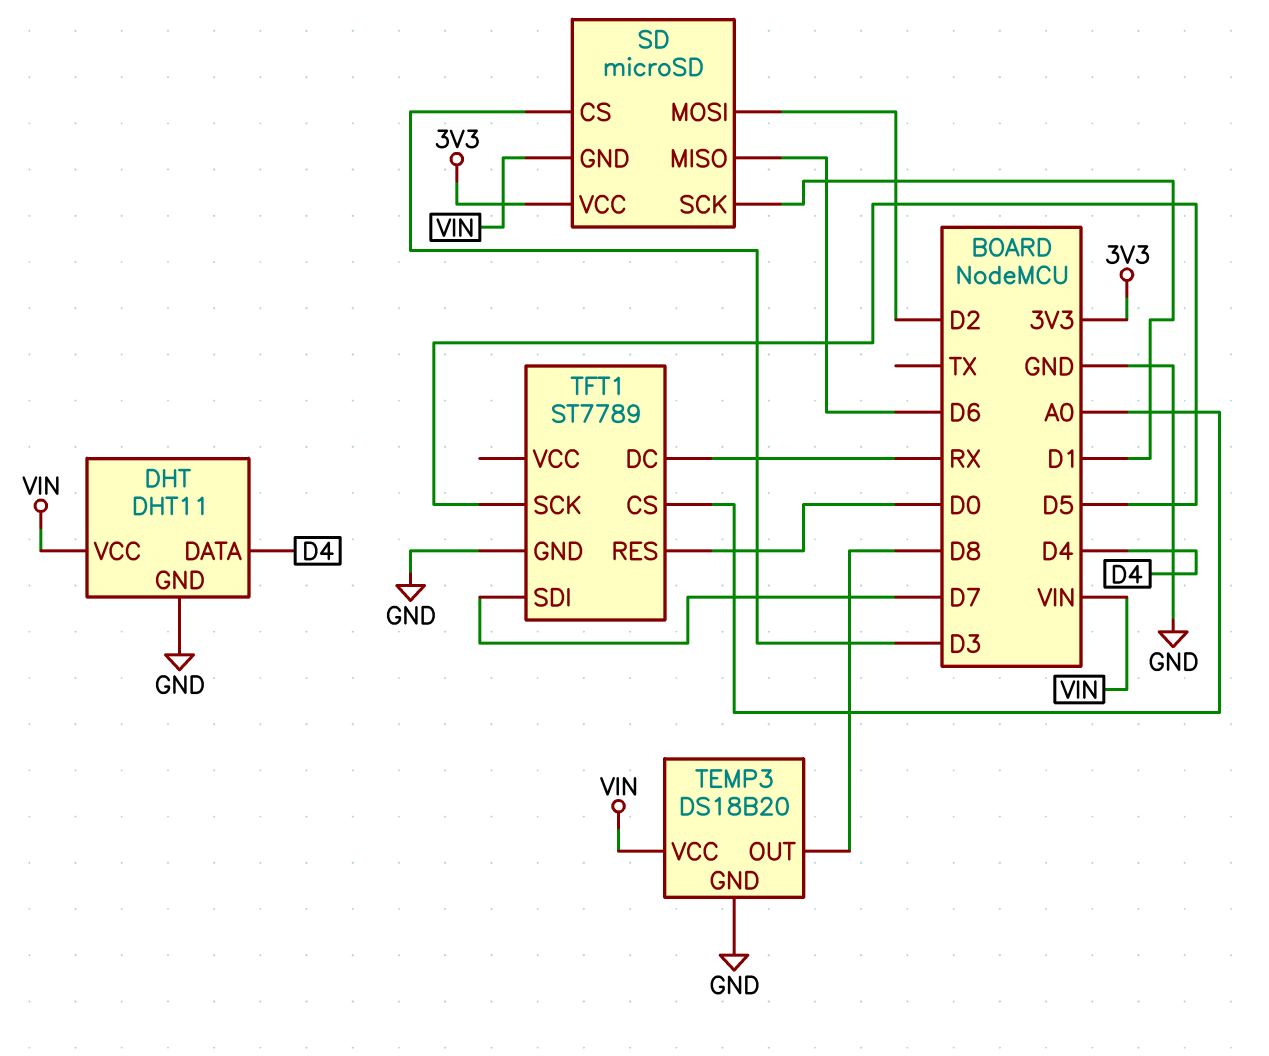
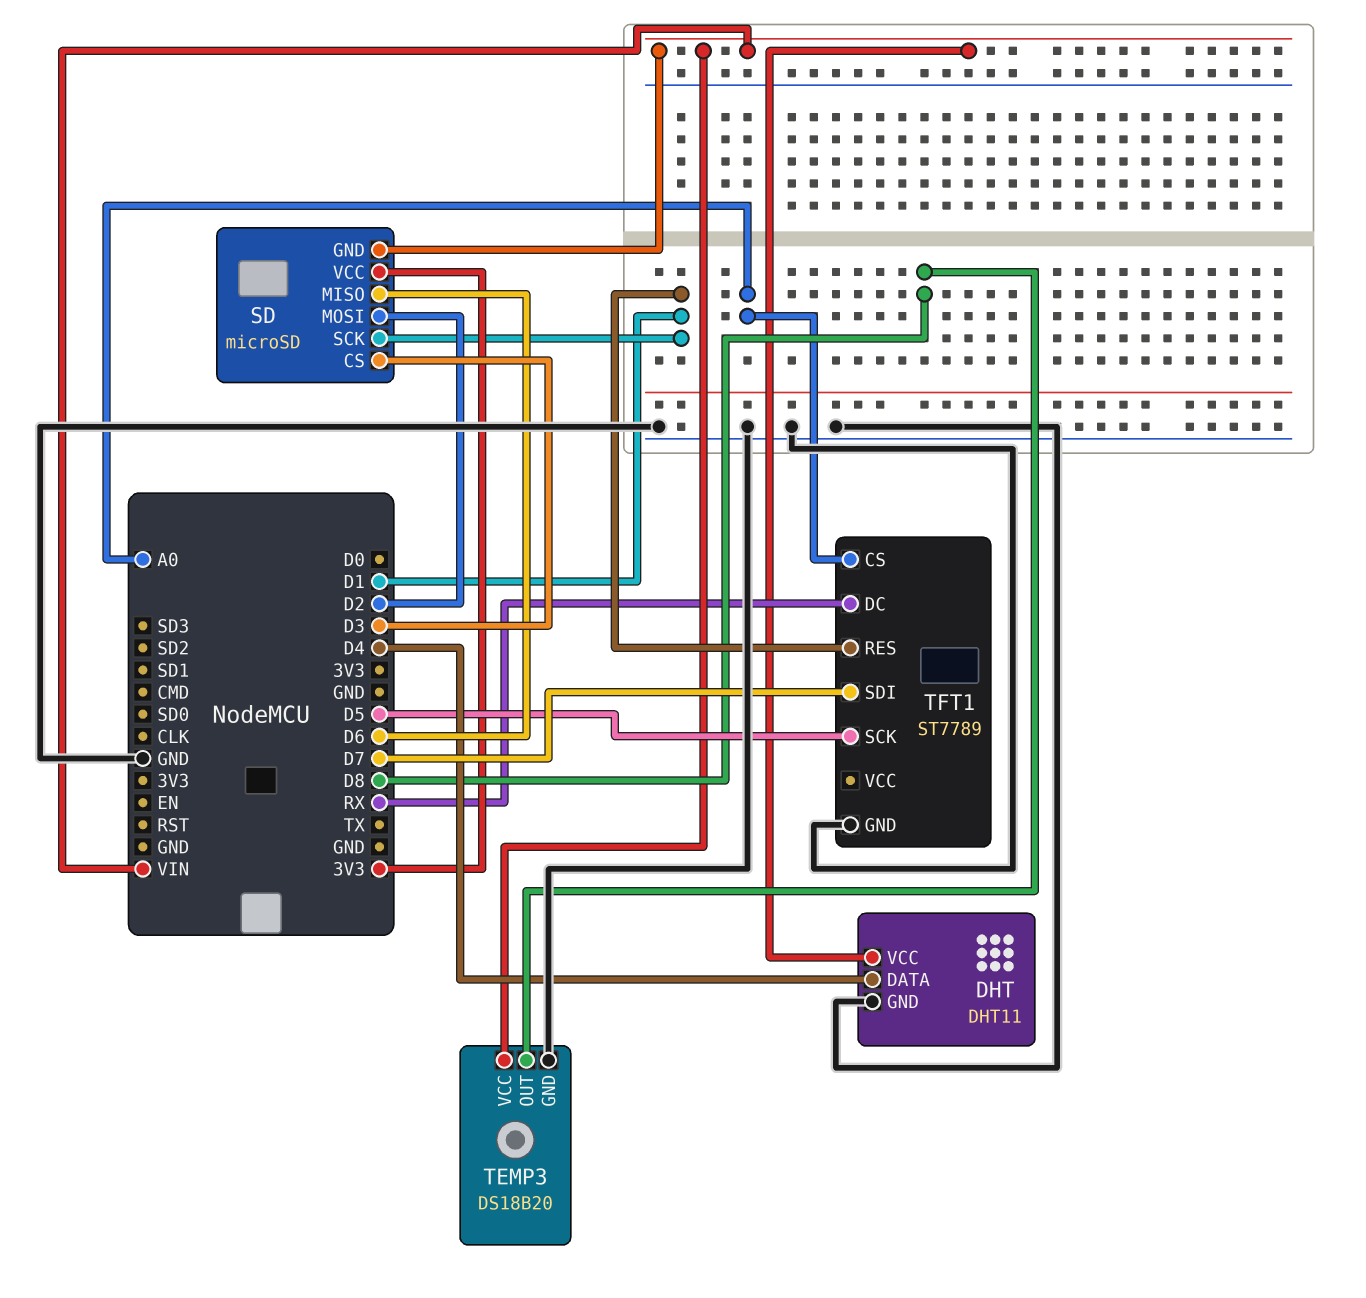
TFT1 pin RES: D0 -> D1

